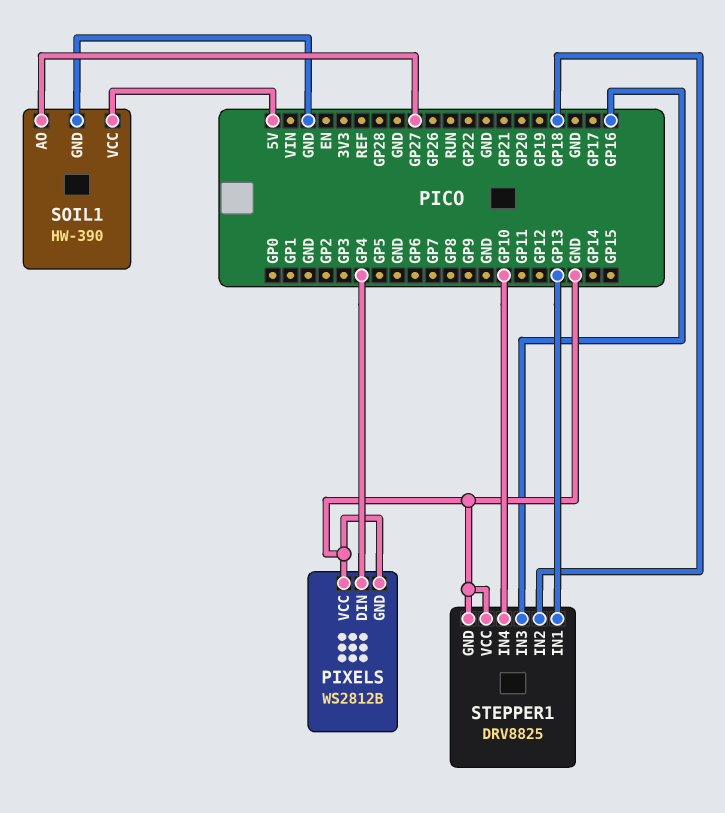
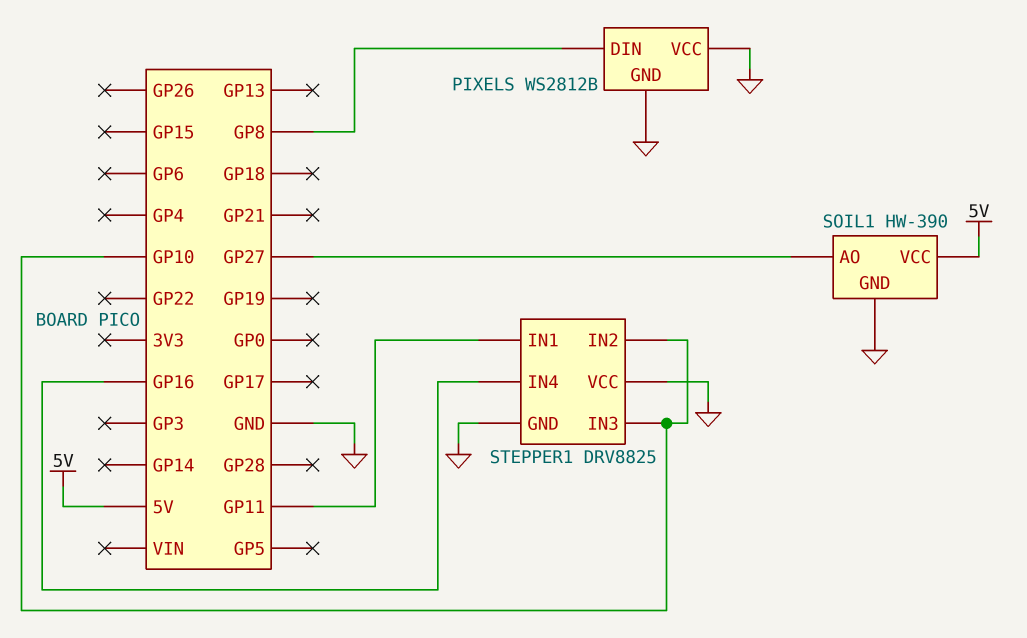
PIXELS pin DIN: GP4 -> GP8
STEPPER1 pin IN1: GP13 -> GP11
STEPPER1 pin IN2: GP18 -> GP10
STEPPER1 pin IN3: GP16 -> GP10
STEPPER1 pin IN4: GP10 -> GP16

